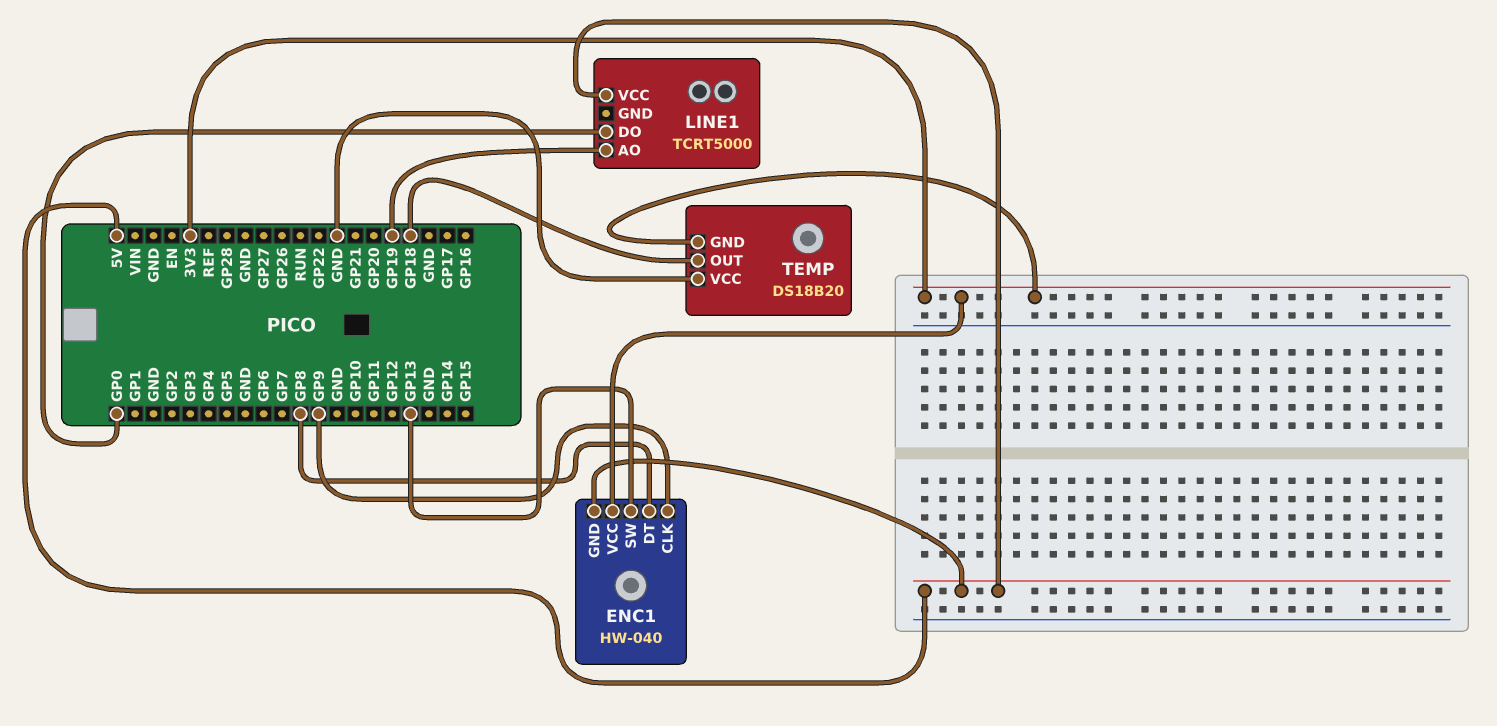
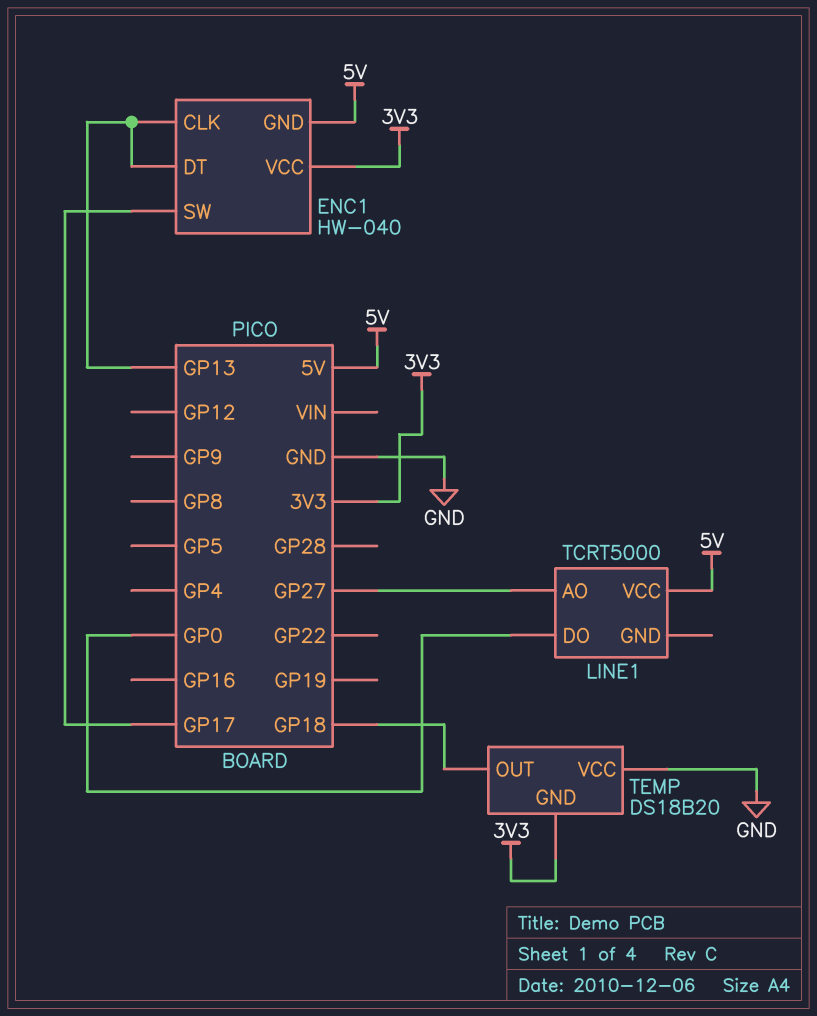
ENC1 pin CLK: GP9 -> GP13
ENC1 pin DT: GP8 -> GP13
ENC1 pin SW: GP13 -> GP17
LINE1 pin AO: GP19 -> GP27

